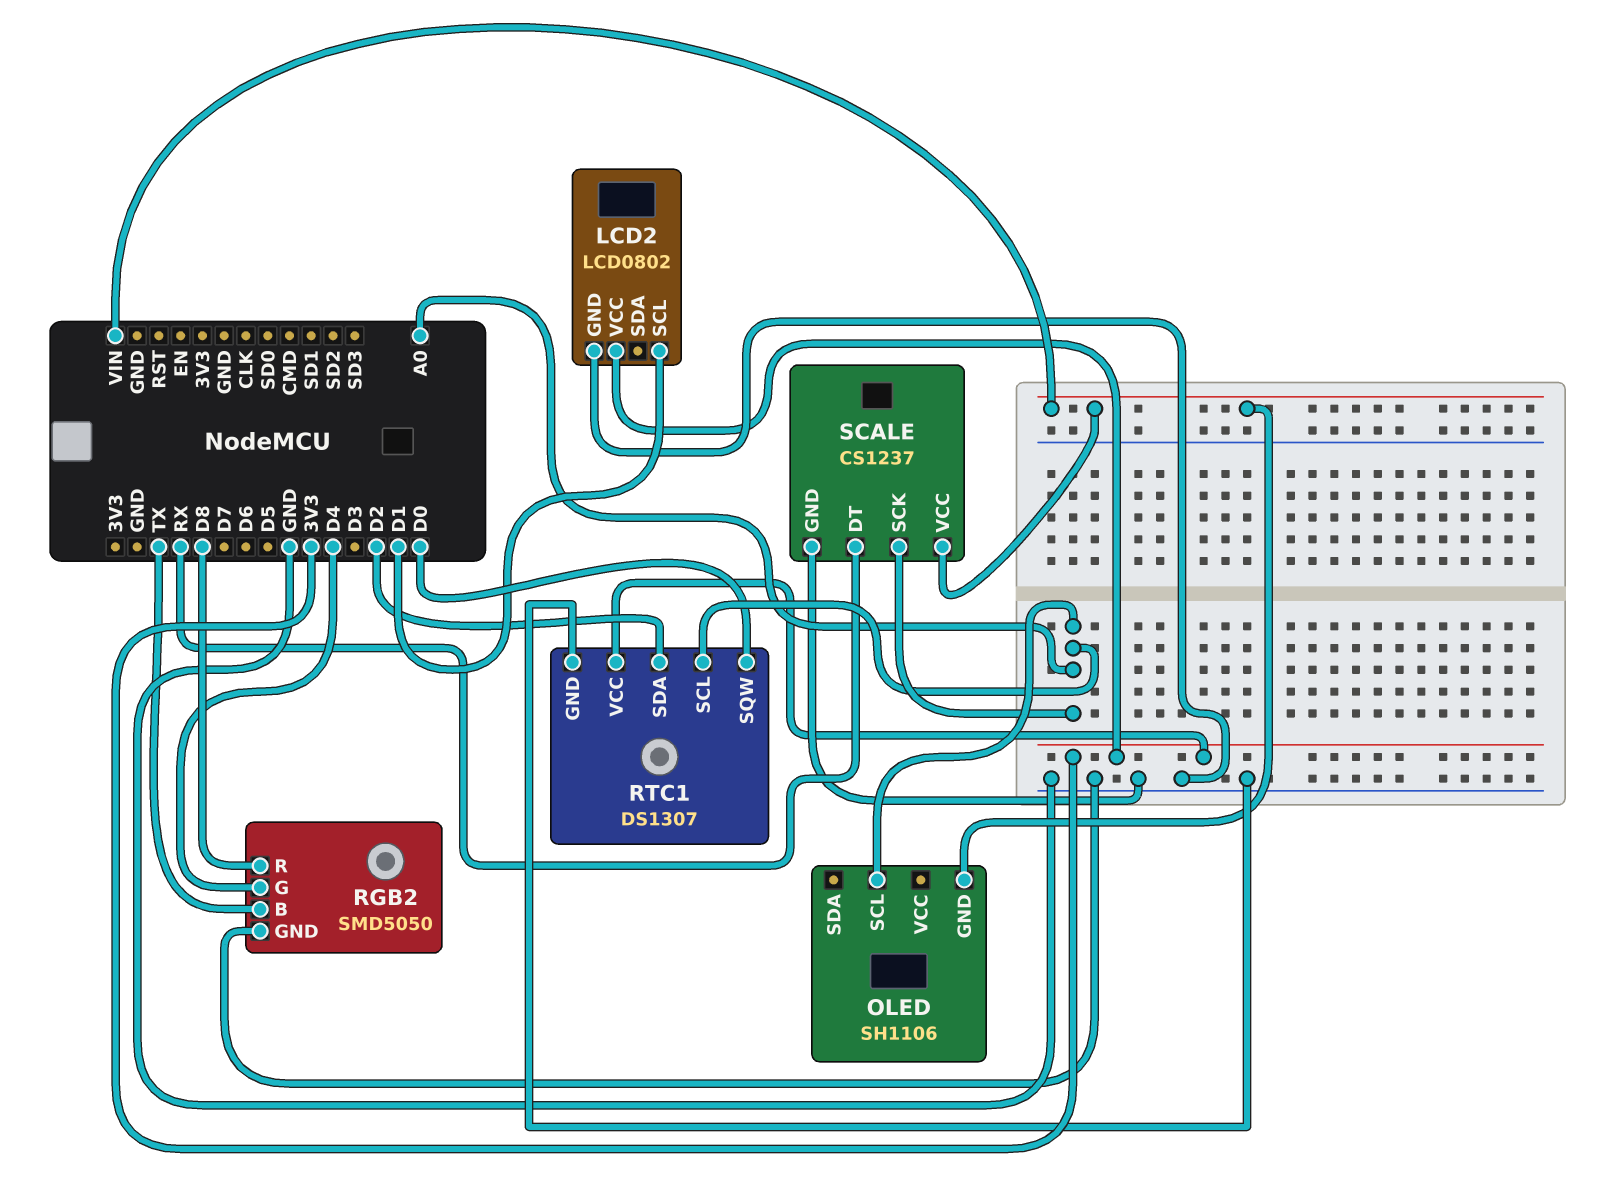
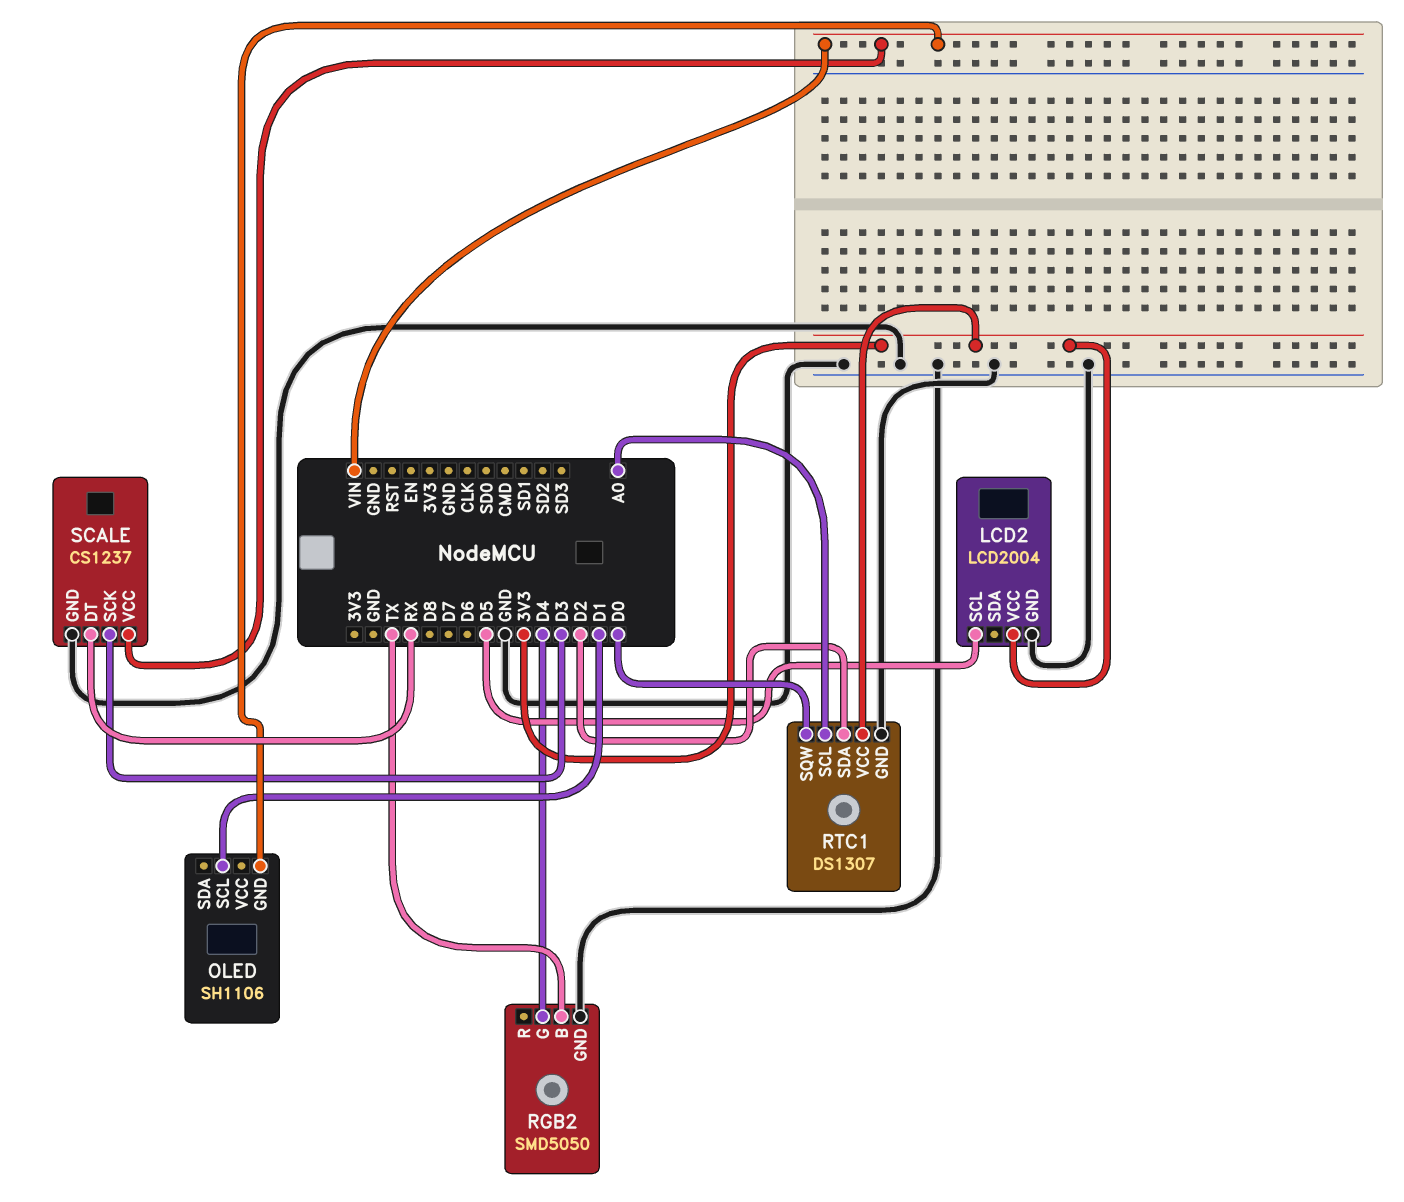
LCD2: LCD0802 -> LCD2004
LCD2 pin SCL: D1 -> D5
OLED pin SCL: A0 -> D1
RGB2 pin R: D8 -> none
SCALE pin SCK: A0 -> D3

